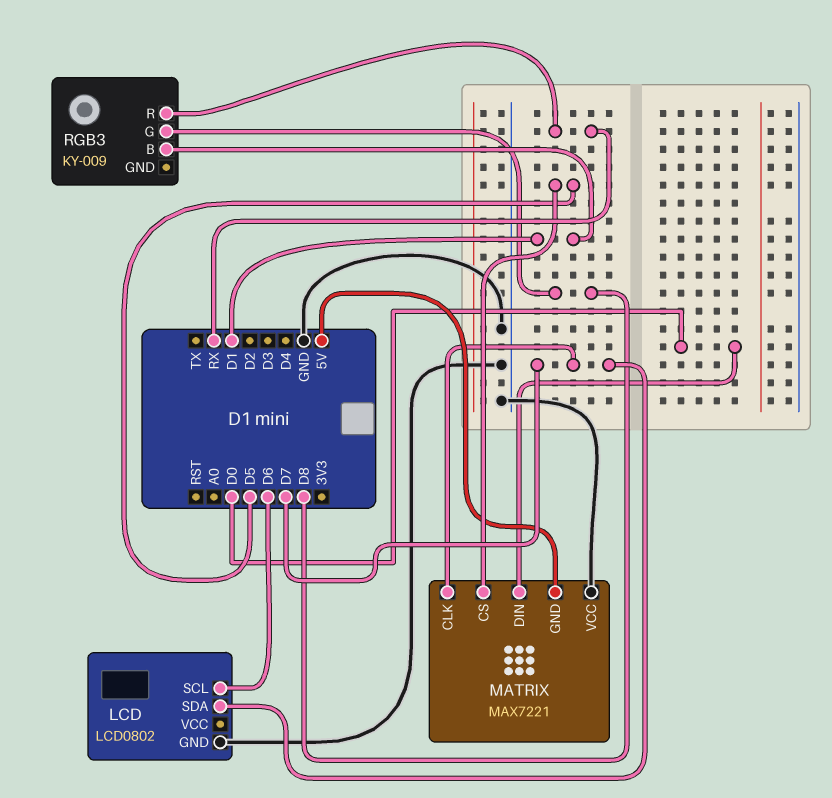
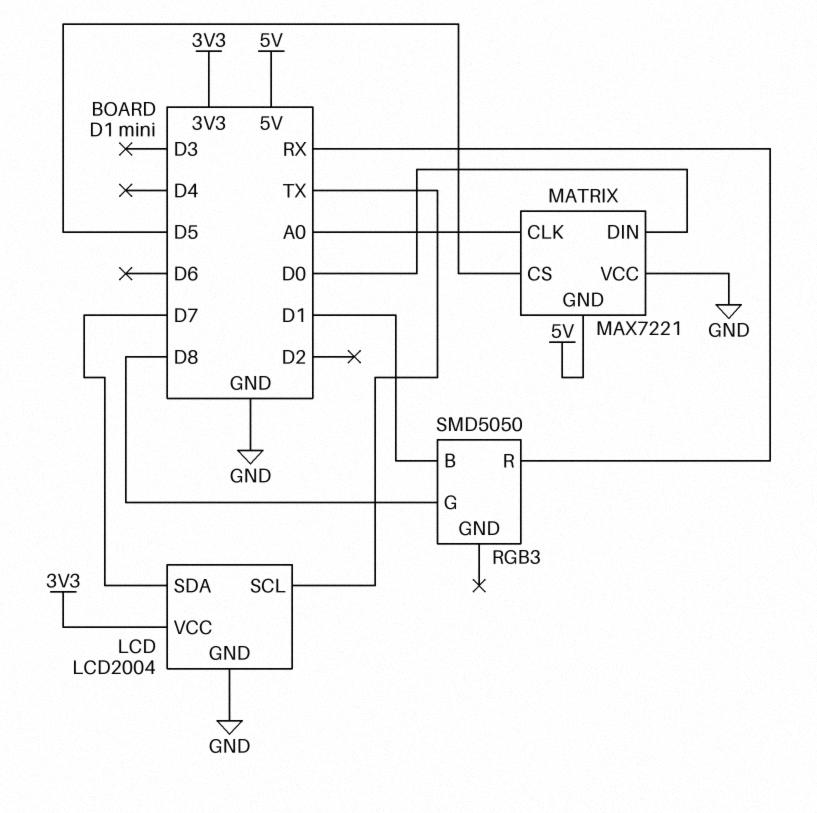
LCD: LCD0802 -> LCD2004
LCD pin SCL: D6 -> TX
LCD pin VCC: none -> 3V3
MATRIX pin CLK: D7 -> A0
RGB3: KY-009 -> SMD5050

